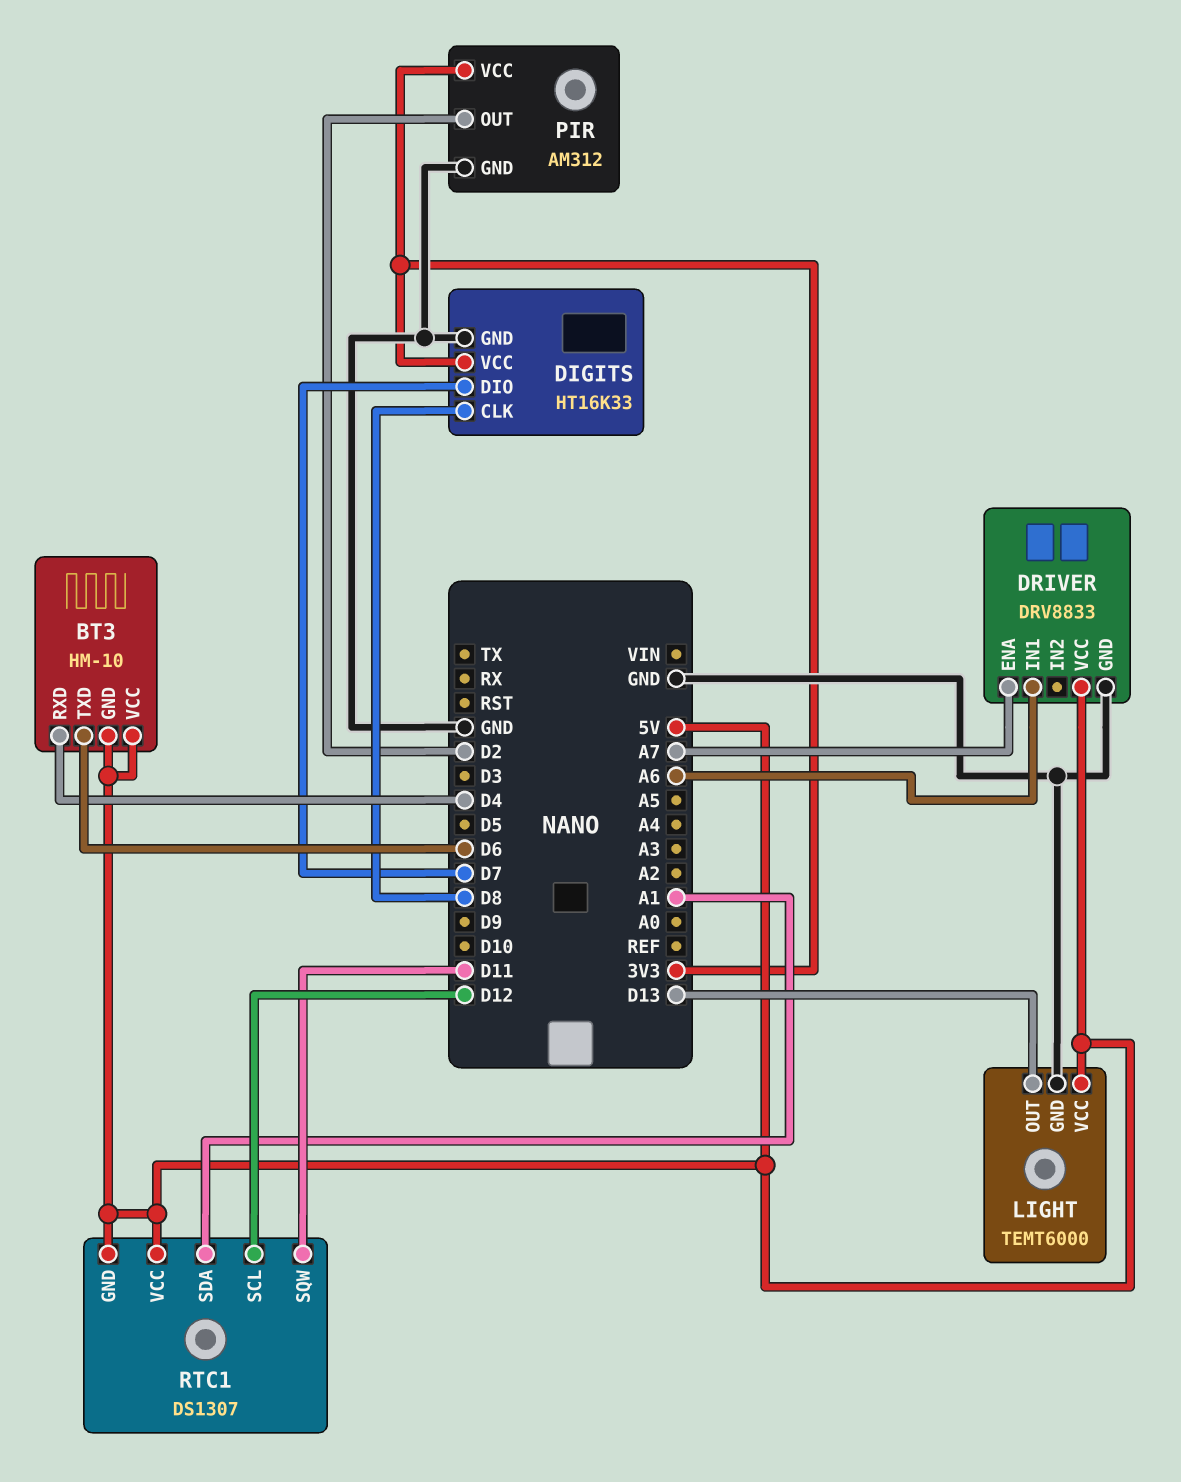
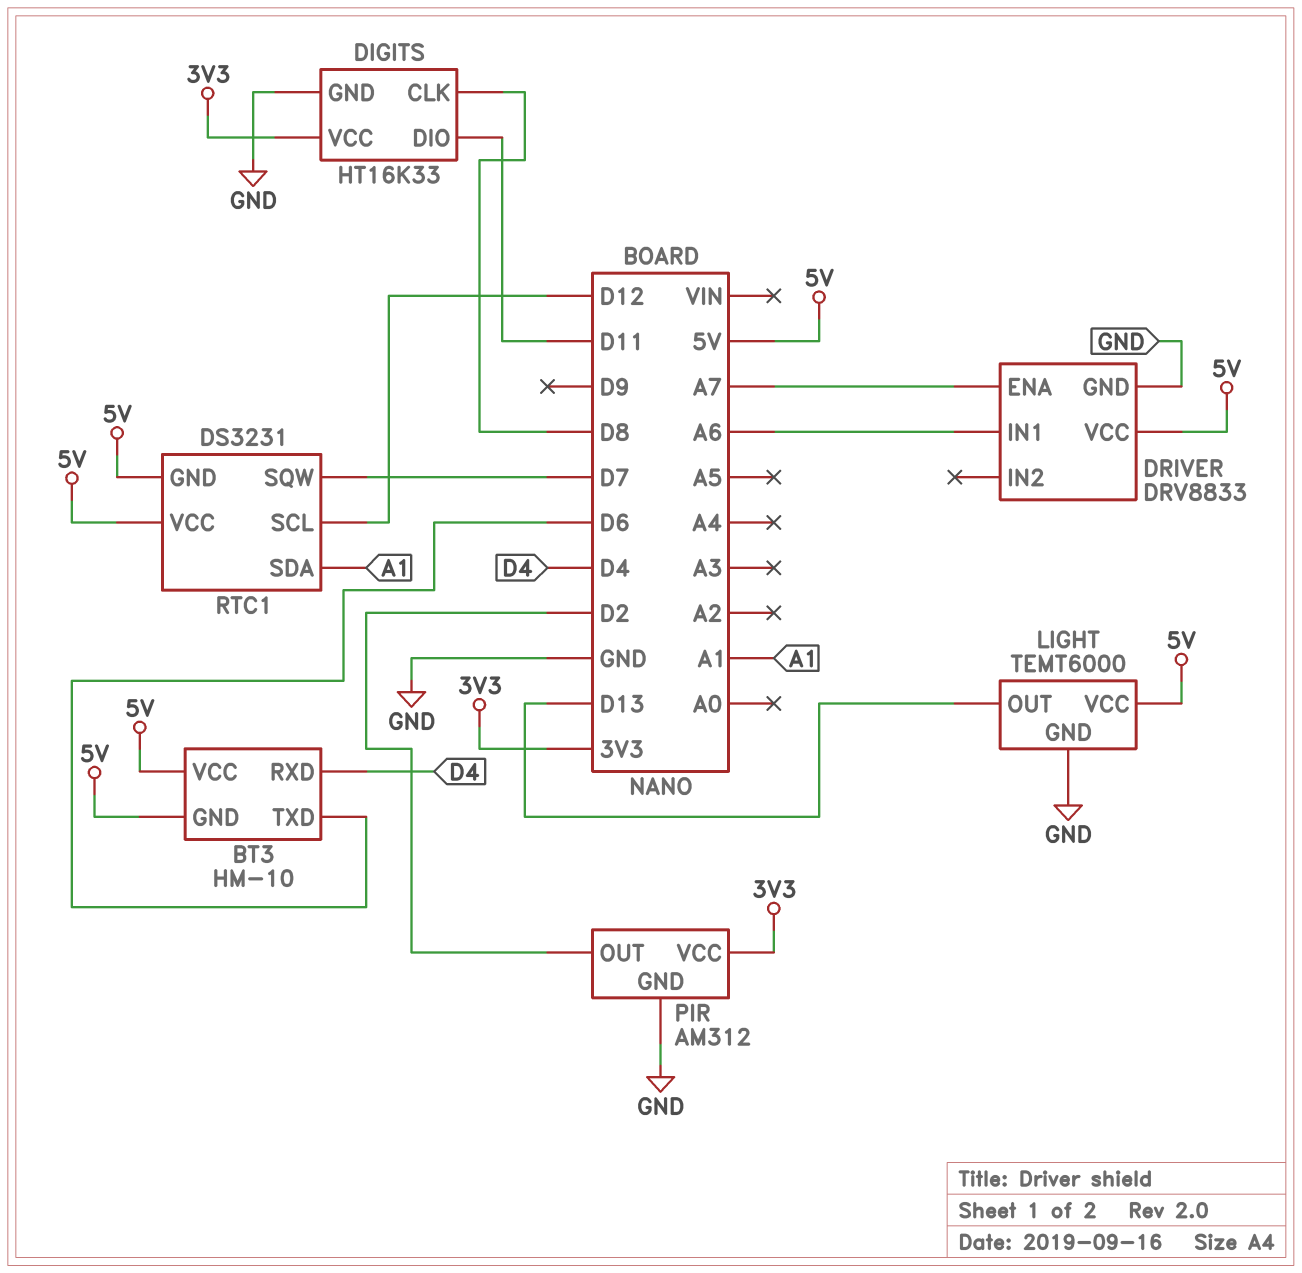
DIGITS pin DIO: D7 -> D11
RTC1: DS1307 -> DS3231
RTC1 pin SQW: D11 -> D7

